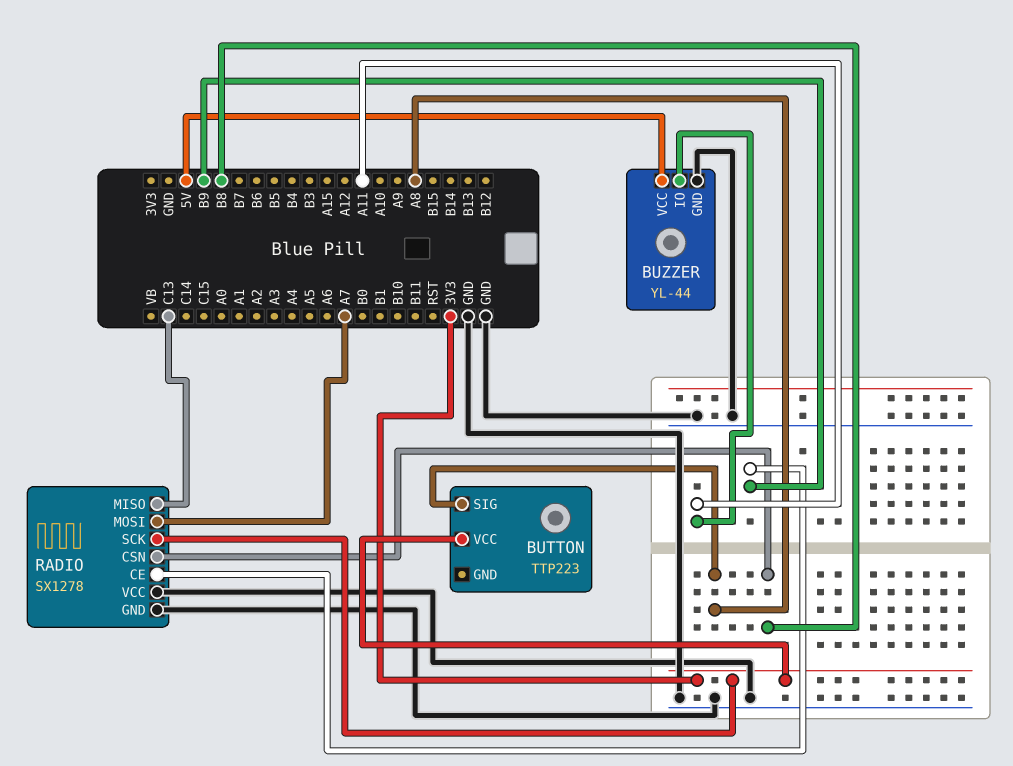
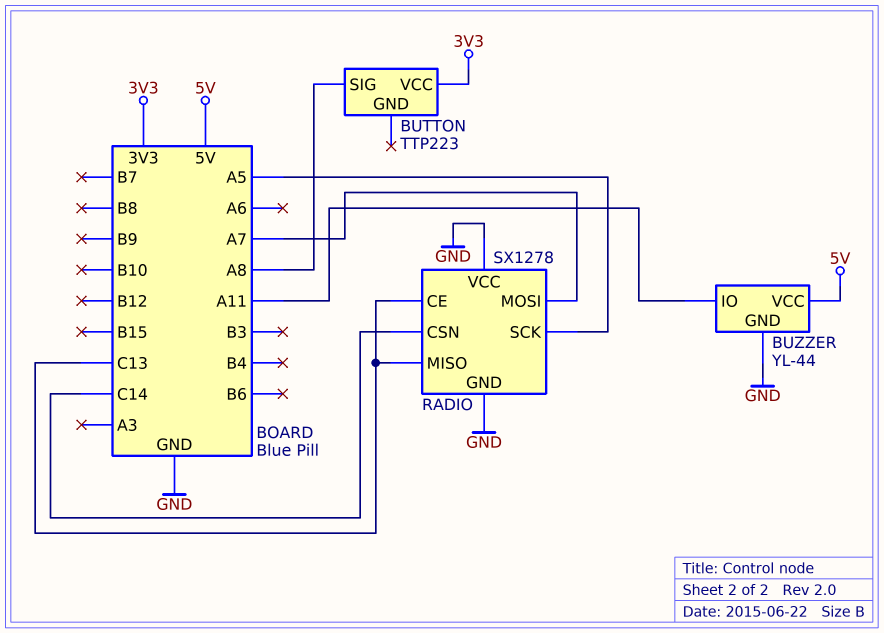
RADIO pin CE: B9 -> C13
RADIO pin CSN: B8 -> C14
RADIO pin SCK: 3V3 -> A5

